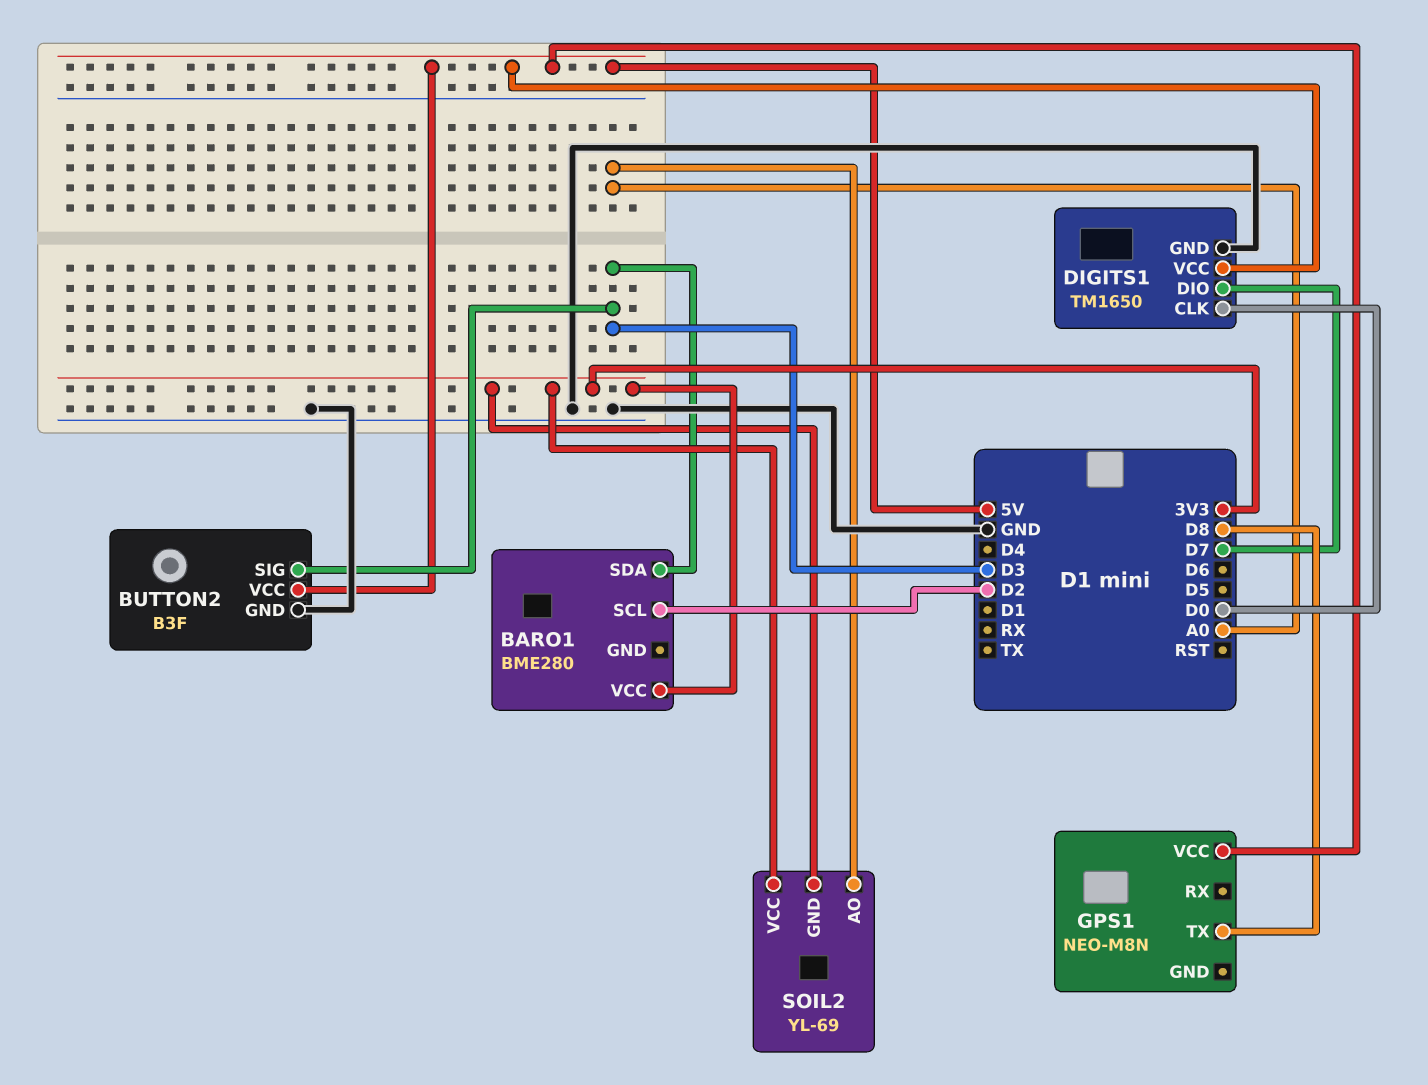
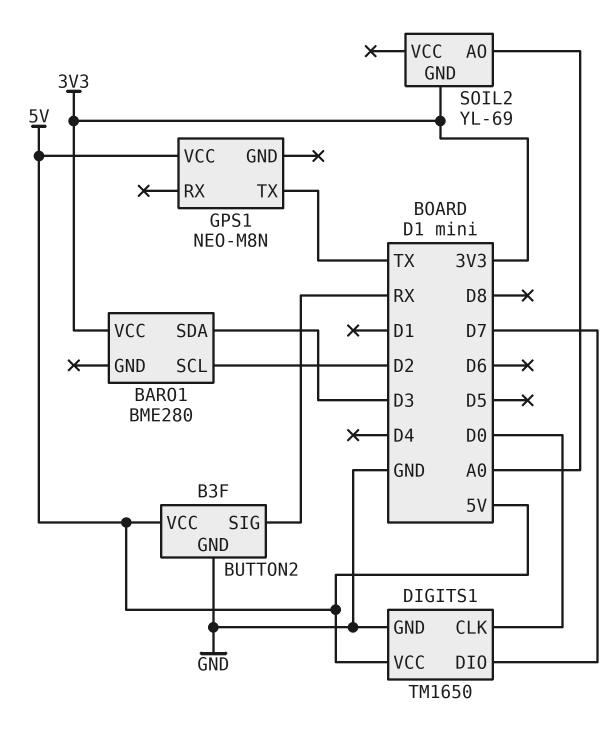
BUTTON2 pin SIG: D3 -> RX
GPS1 pin TX: D8 -> TX
SOIL2 pin VCC: 3V3 -> none

